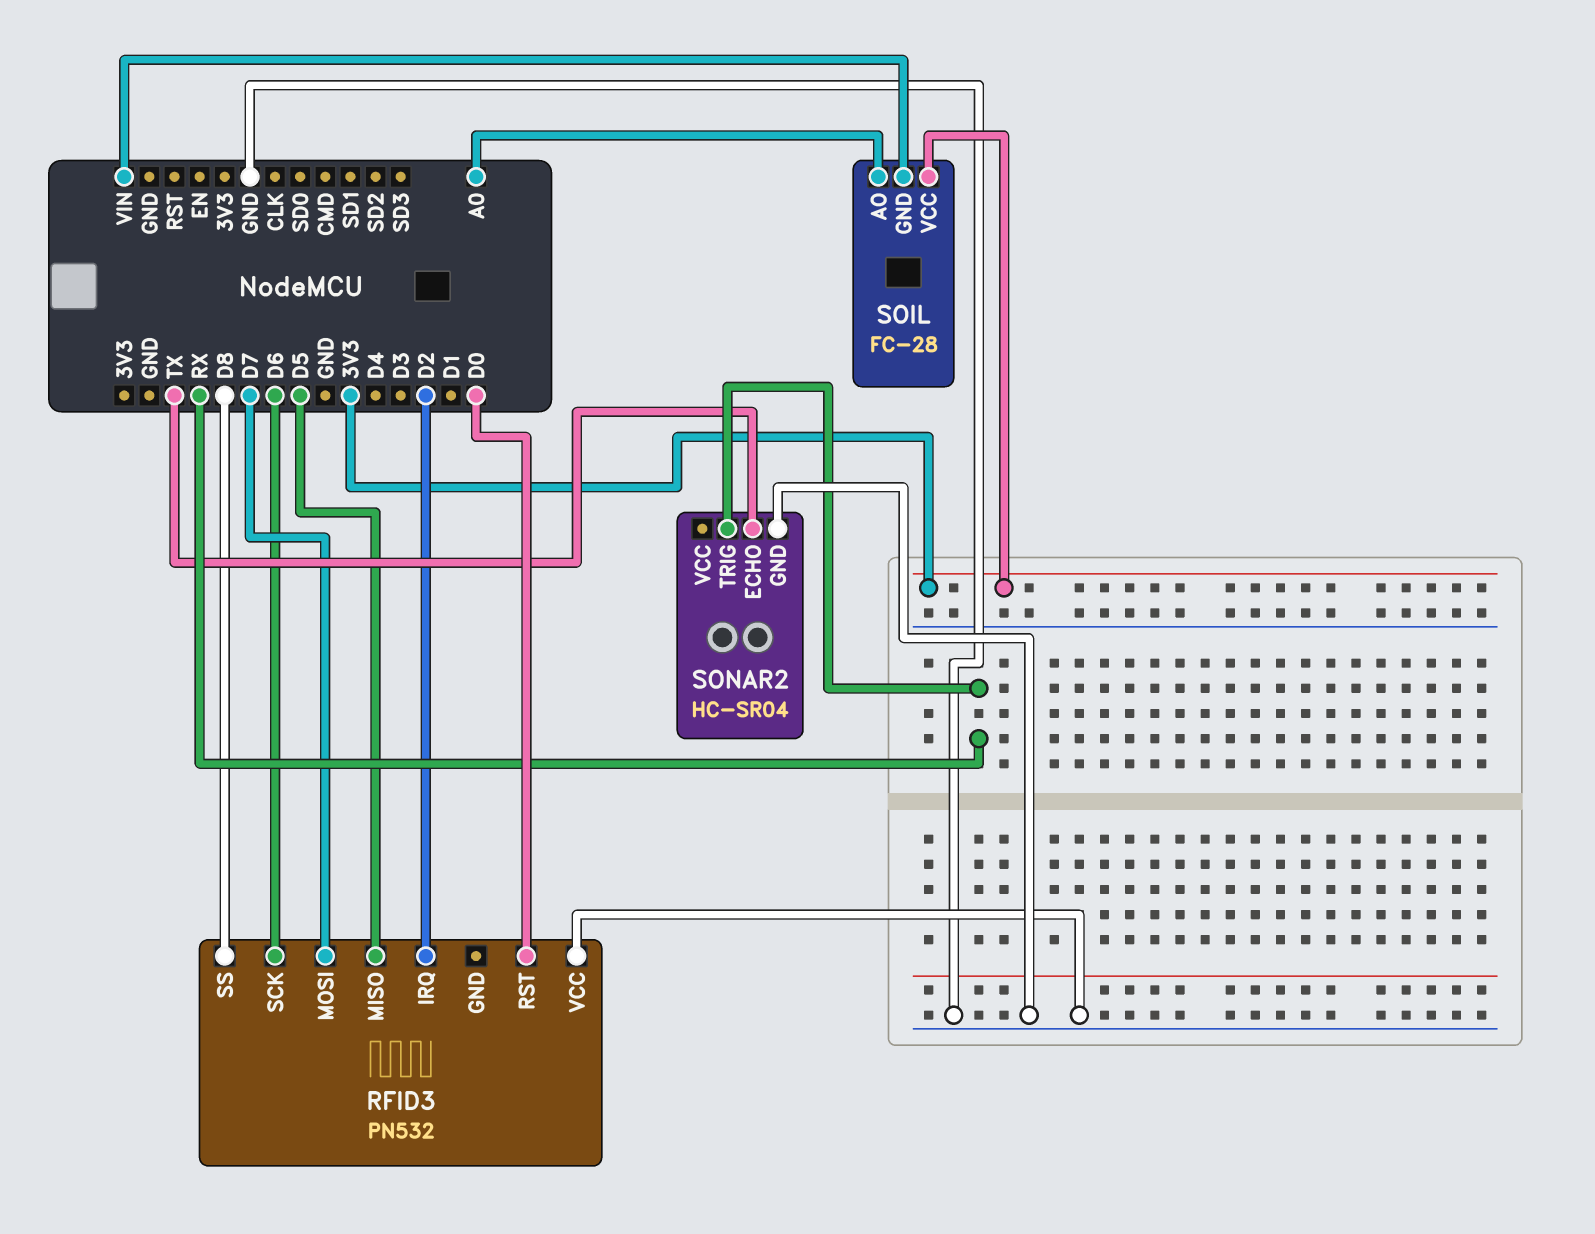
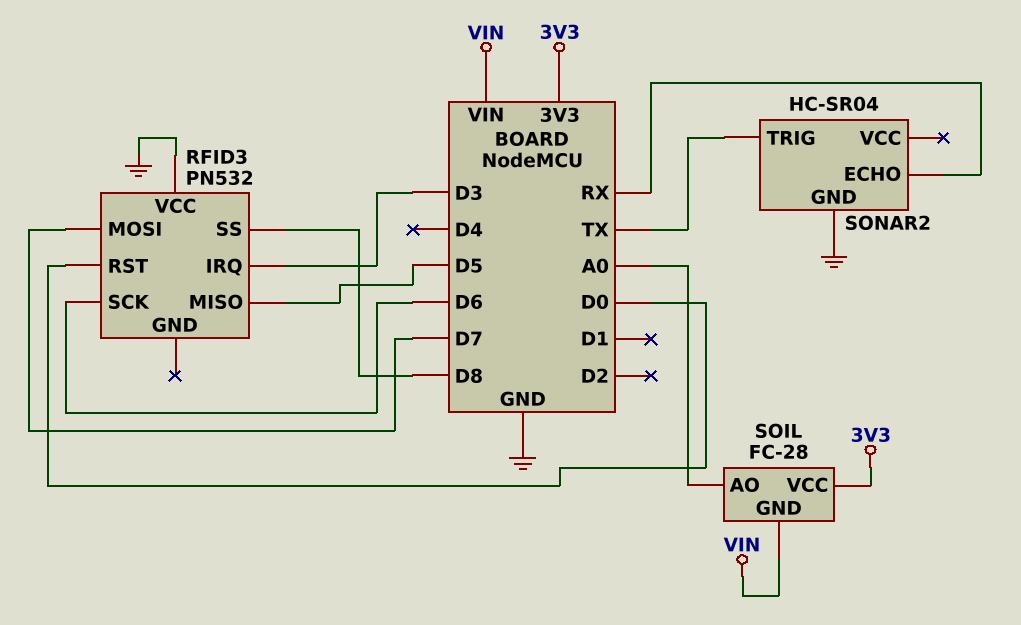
RFID3 pin IRQ: D2 -> D3
SONAR2 pin ECHO: TX -> RX
SONAR2 pin TRIG: RX -> TX

